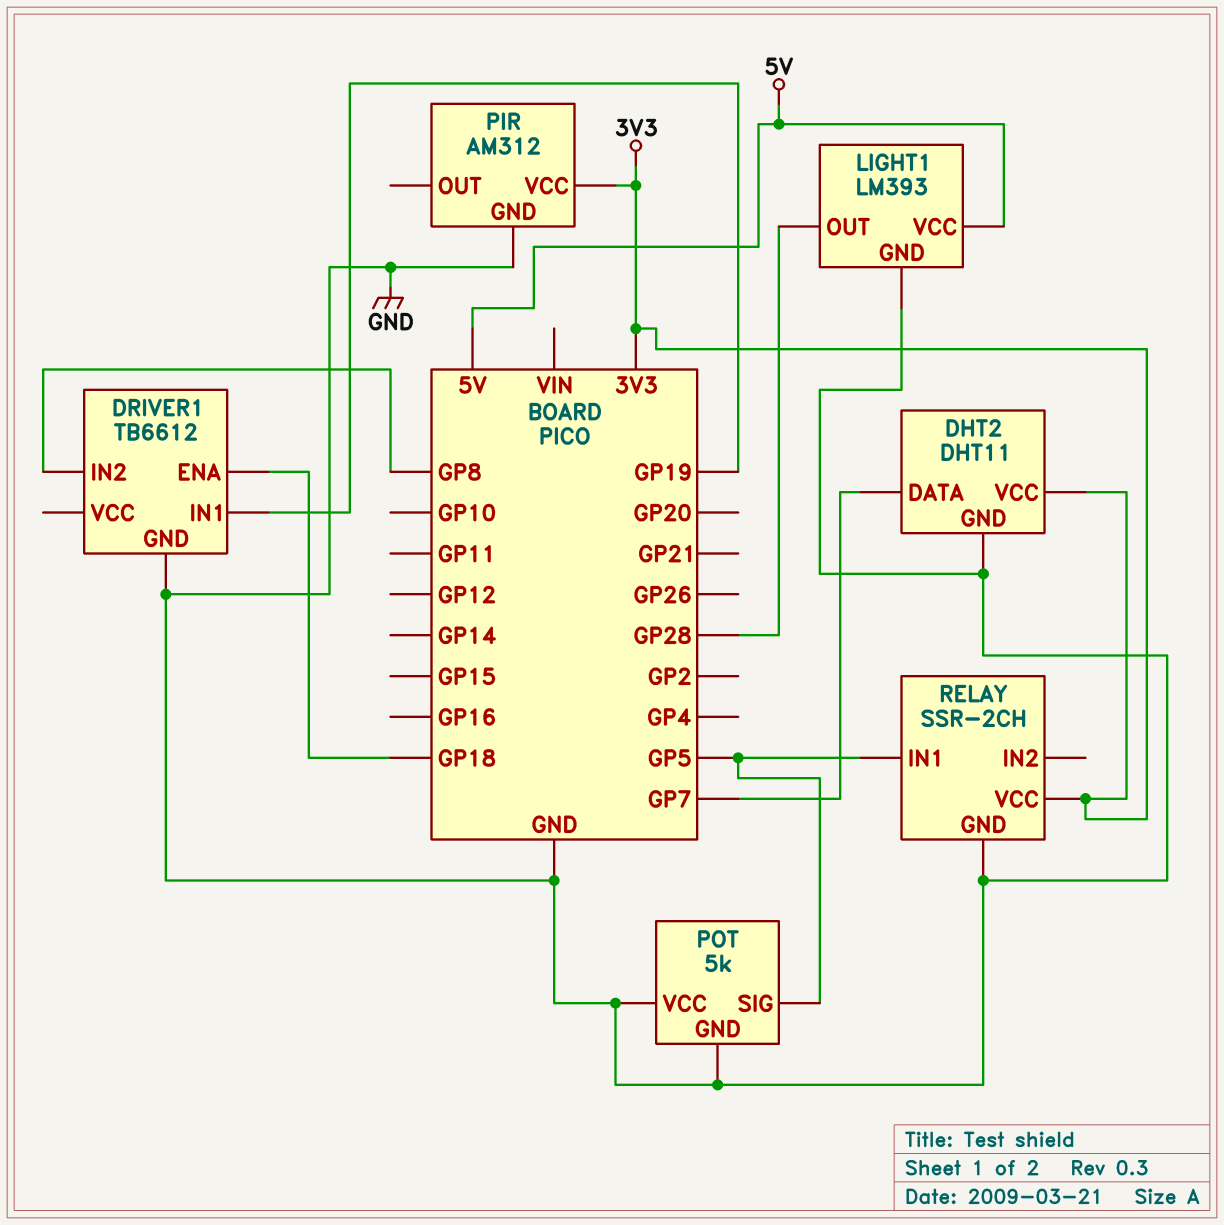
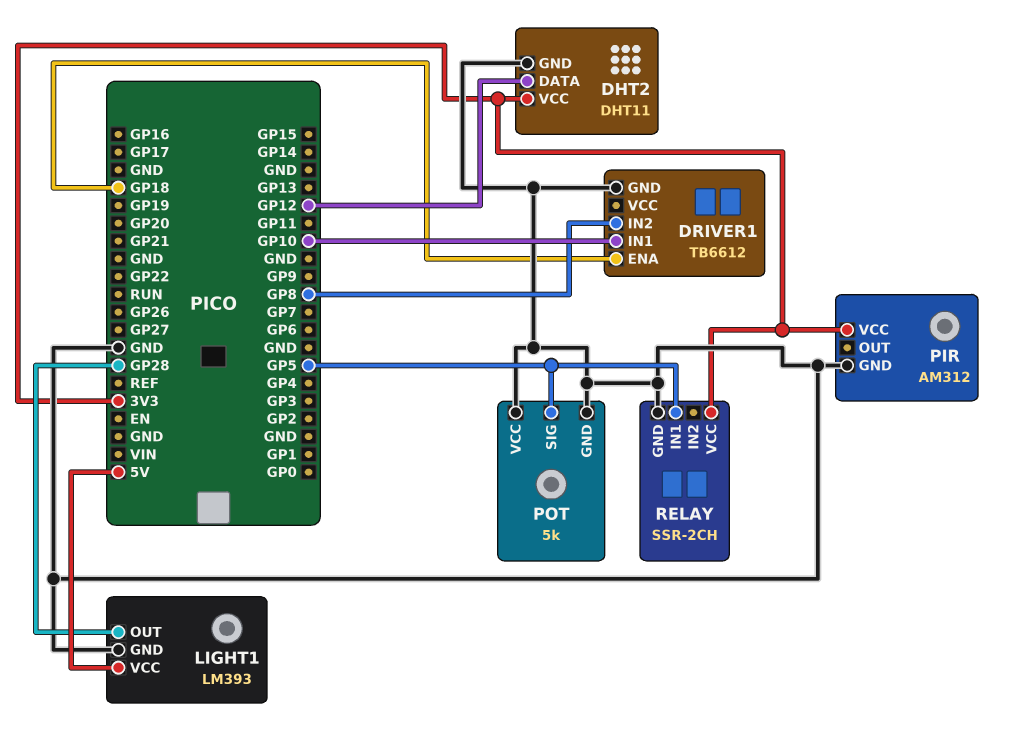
DHT2 pin DATA: GP7 -> GP12
DRIVER1 pin IN1: GP19 -> GP10

